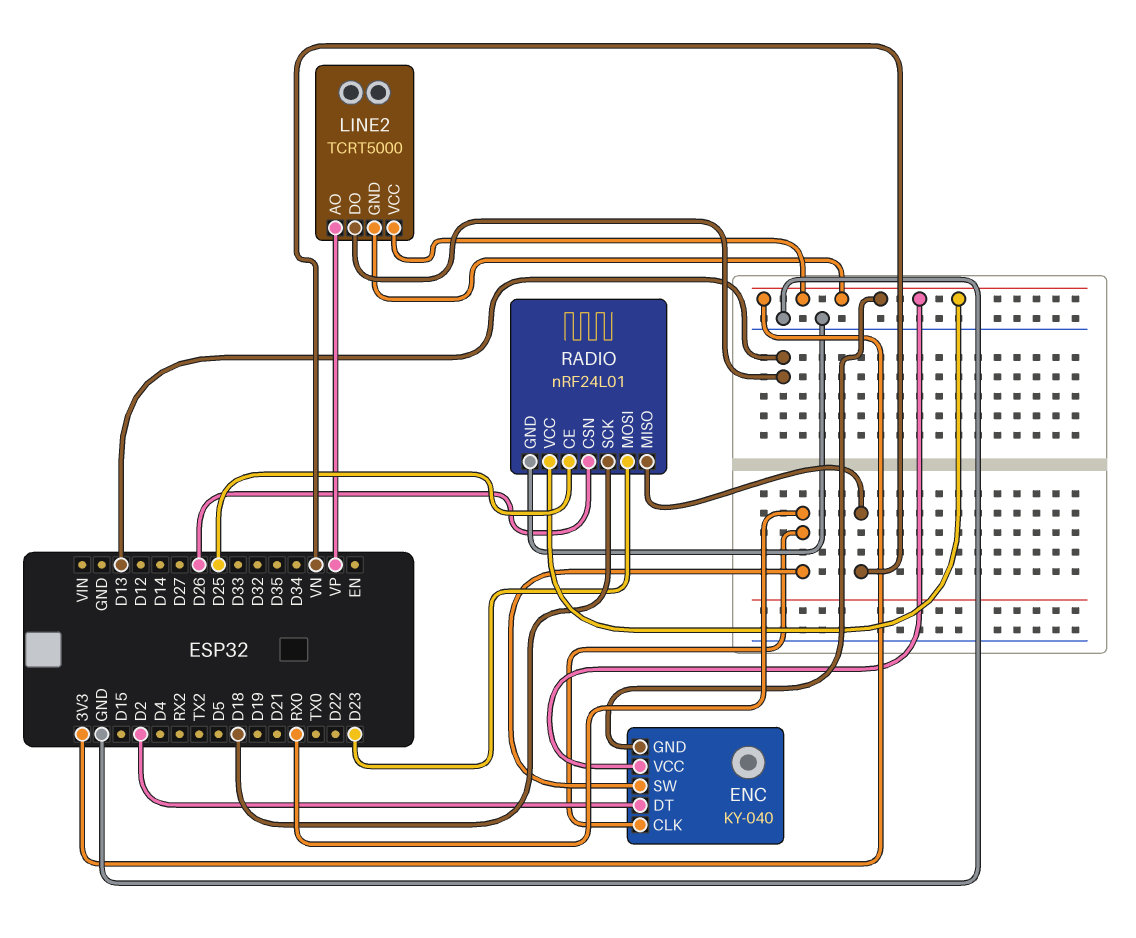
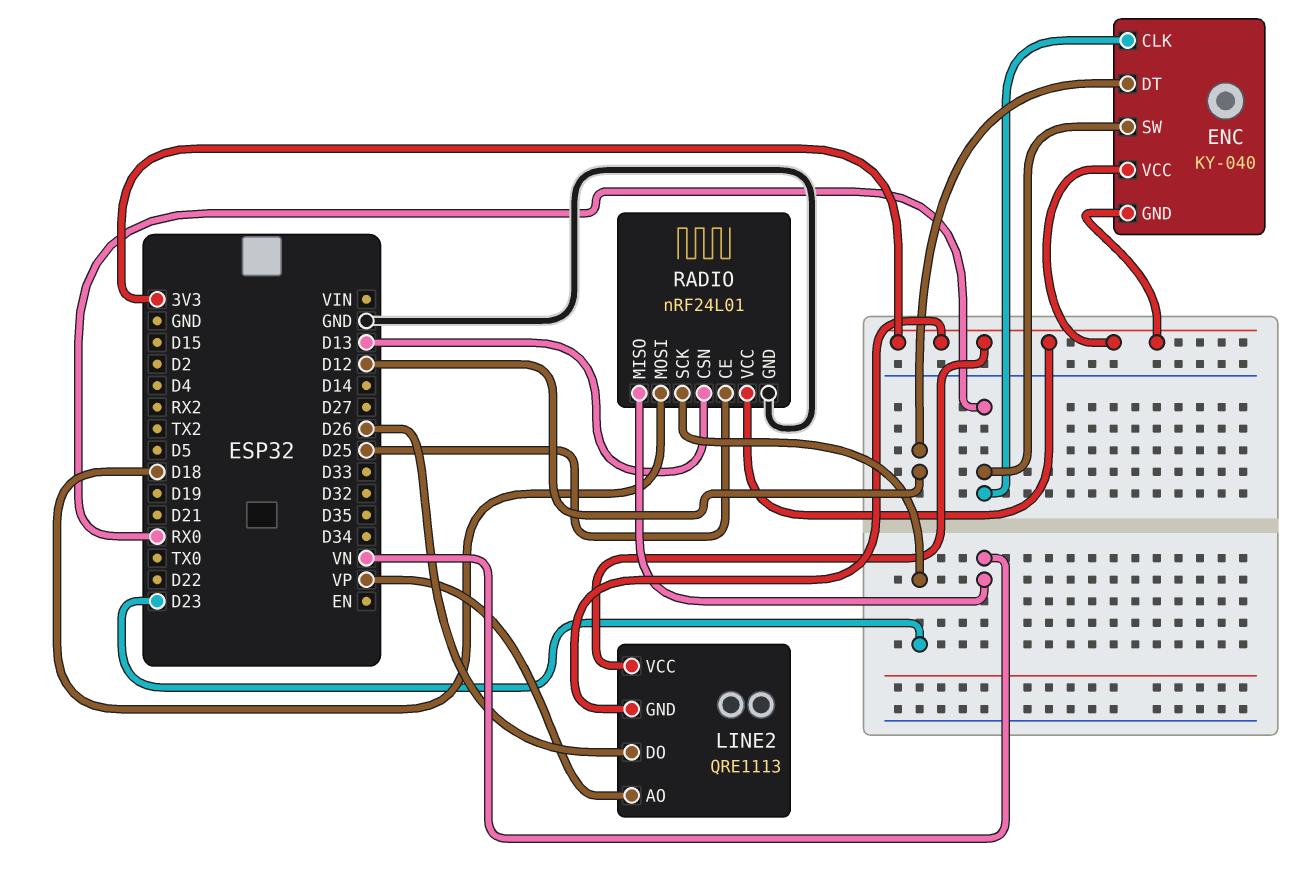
ENC pin DT: D2 -> D12
LINE2: TCRT5000 -> QRE1113
LINE2 pin DO: D13 -> D26
RADIO pin CSN: D26 -> D13
RADIO pin MOSI: D23 -> D18
RADIO pin SCK: D18 -> D23

